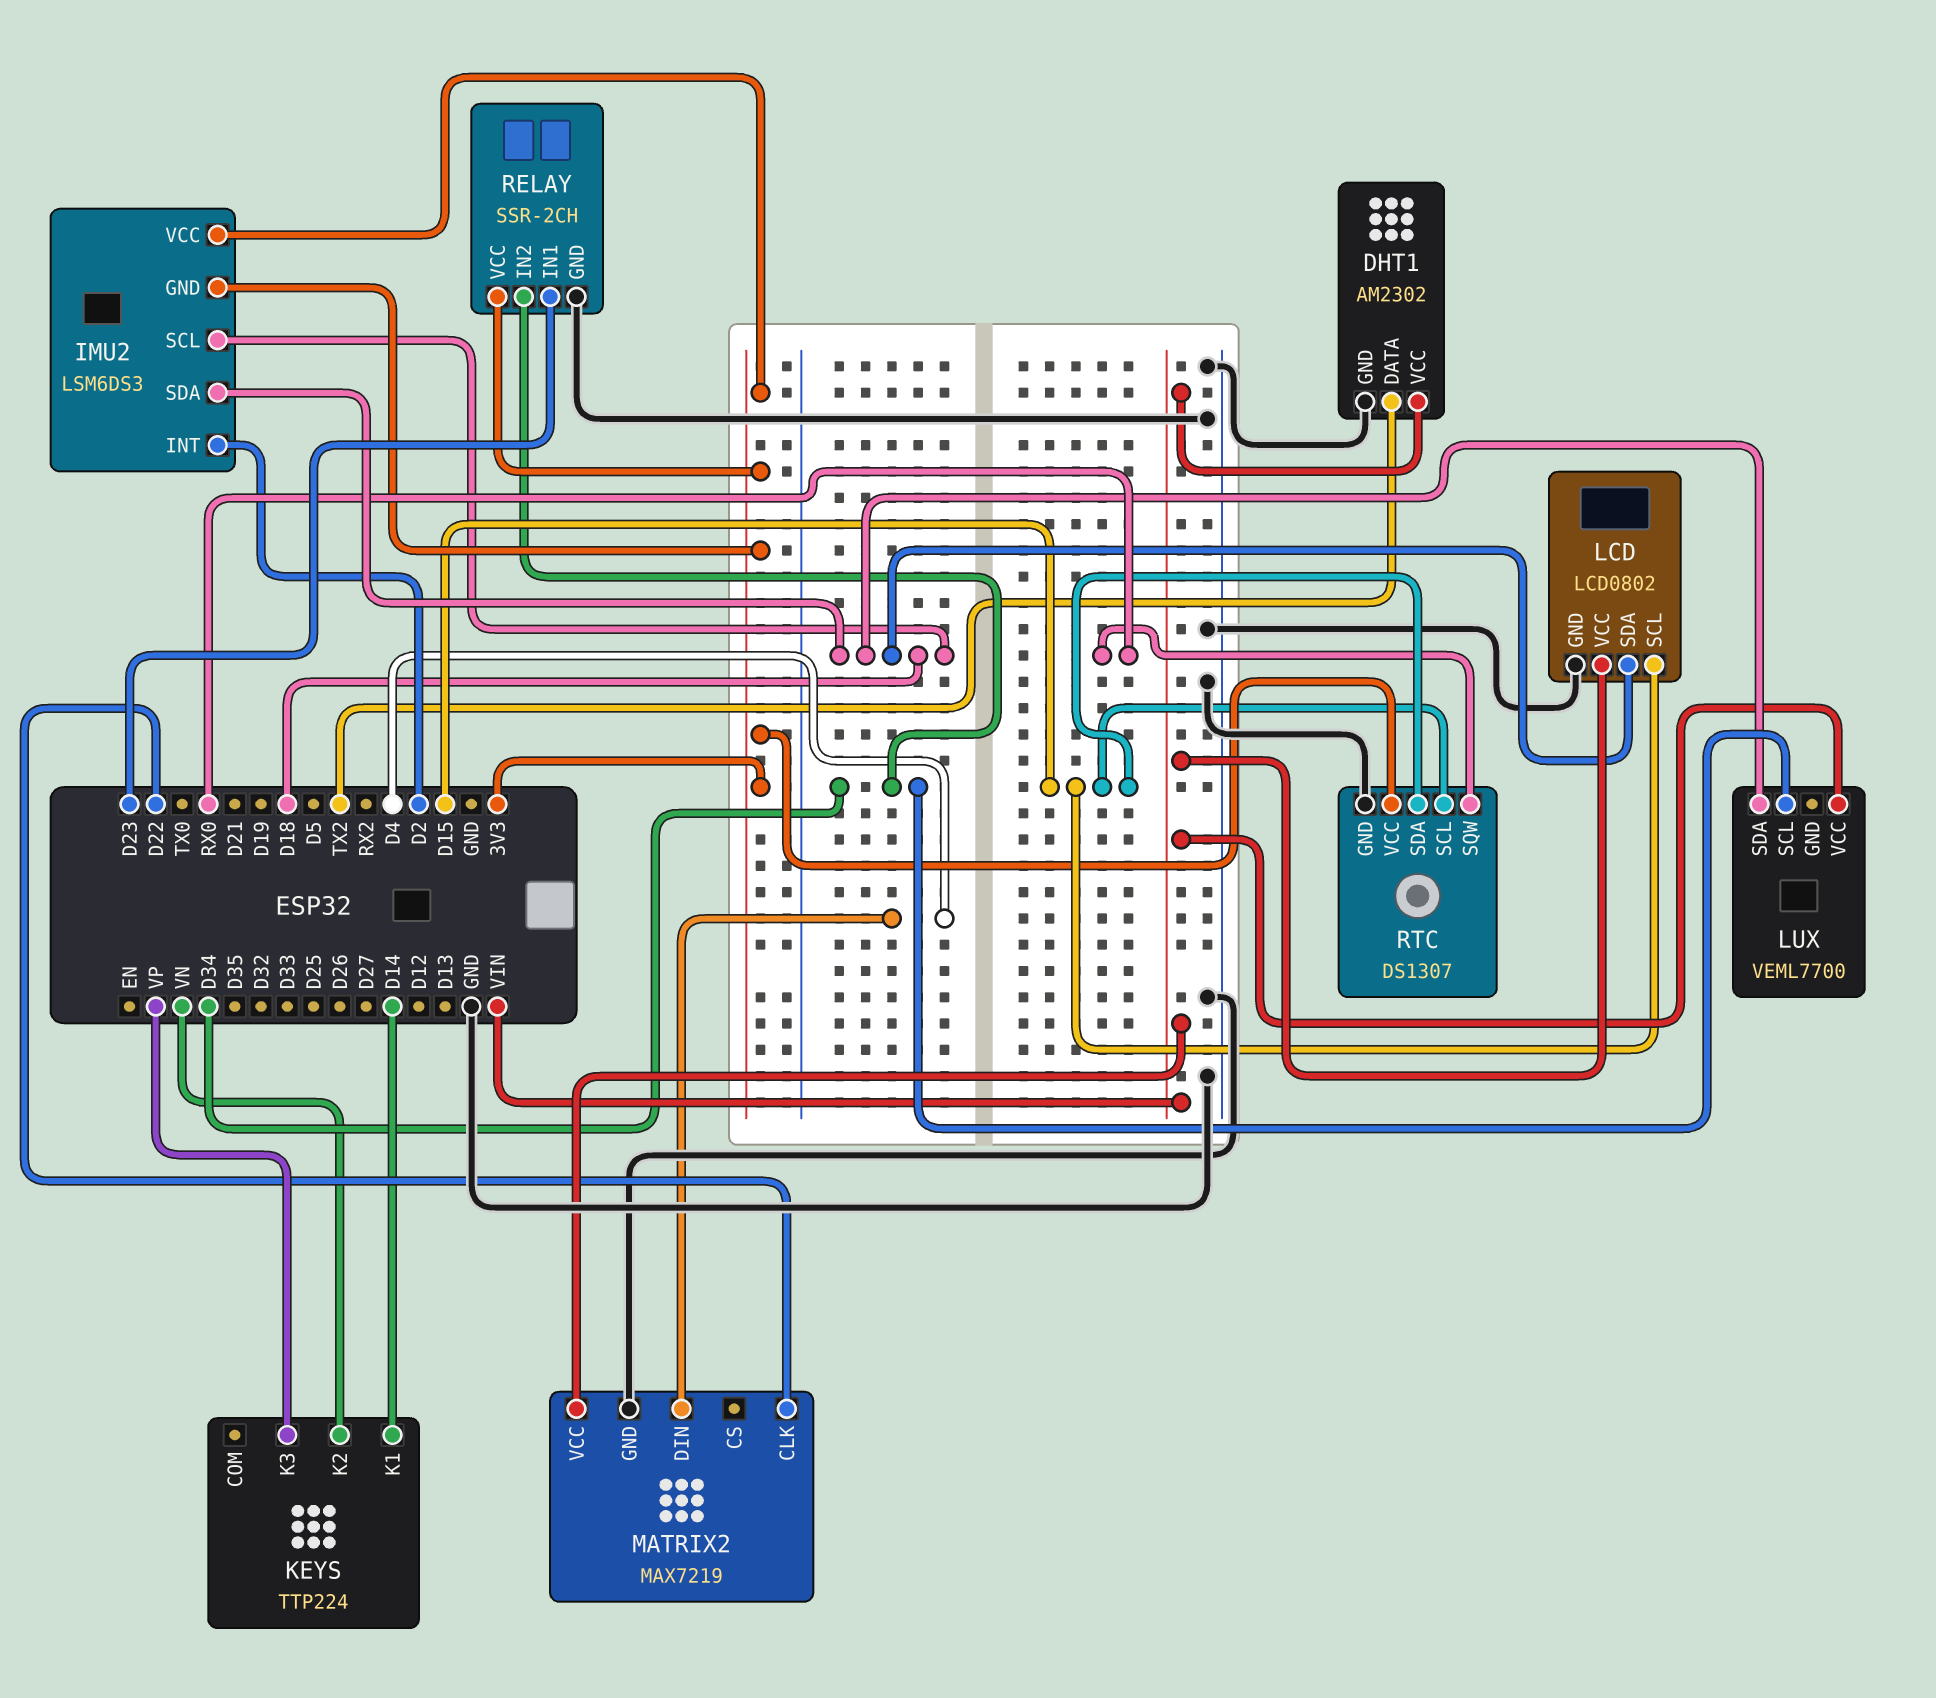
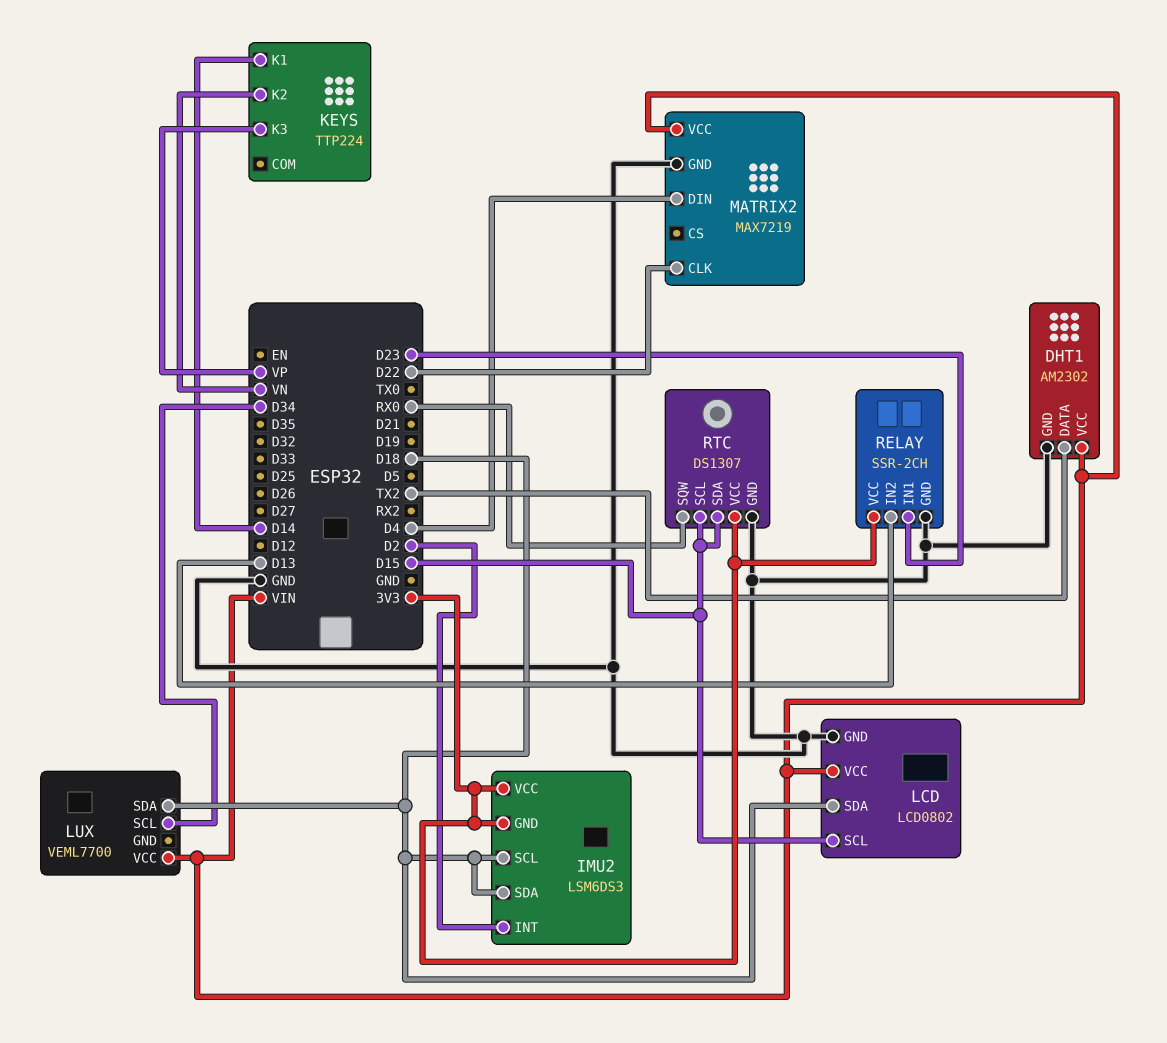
RELAY pin IN2: D34 -> D13

